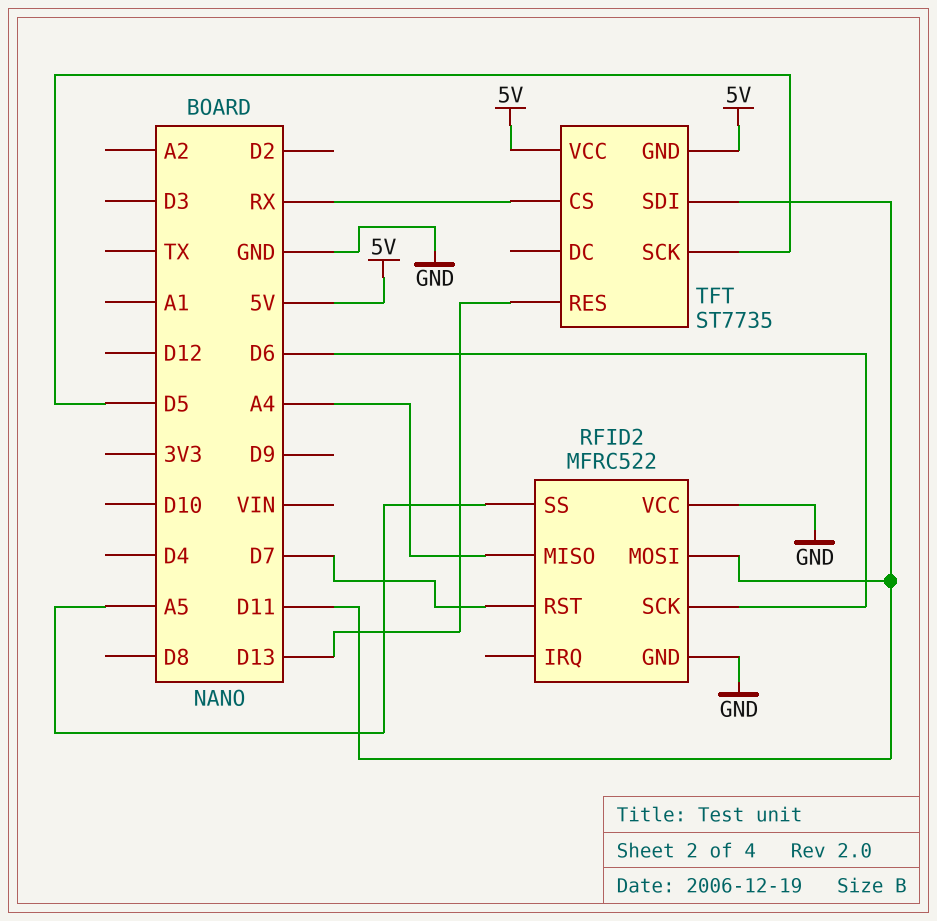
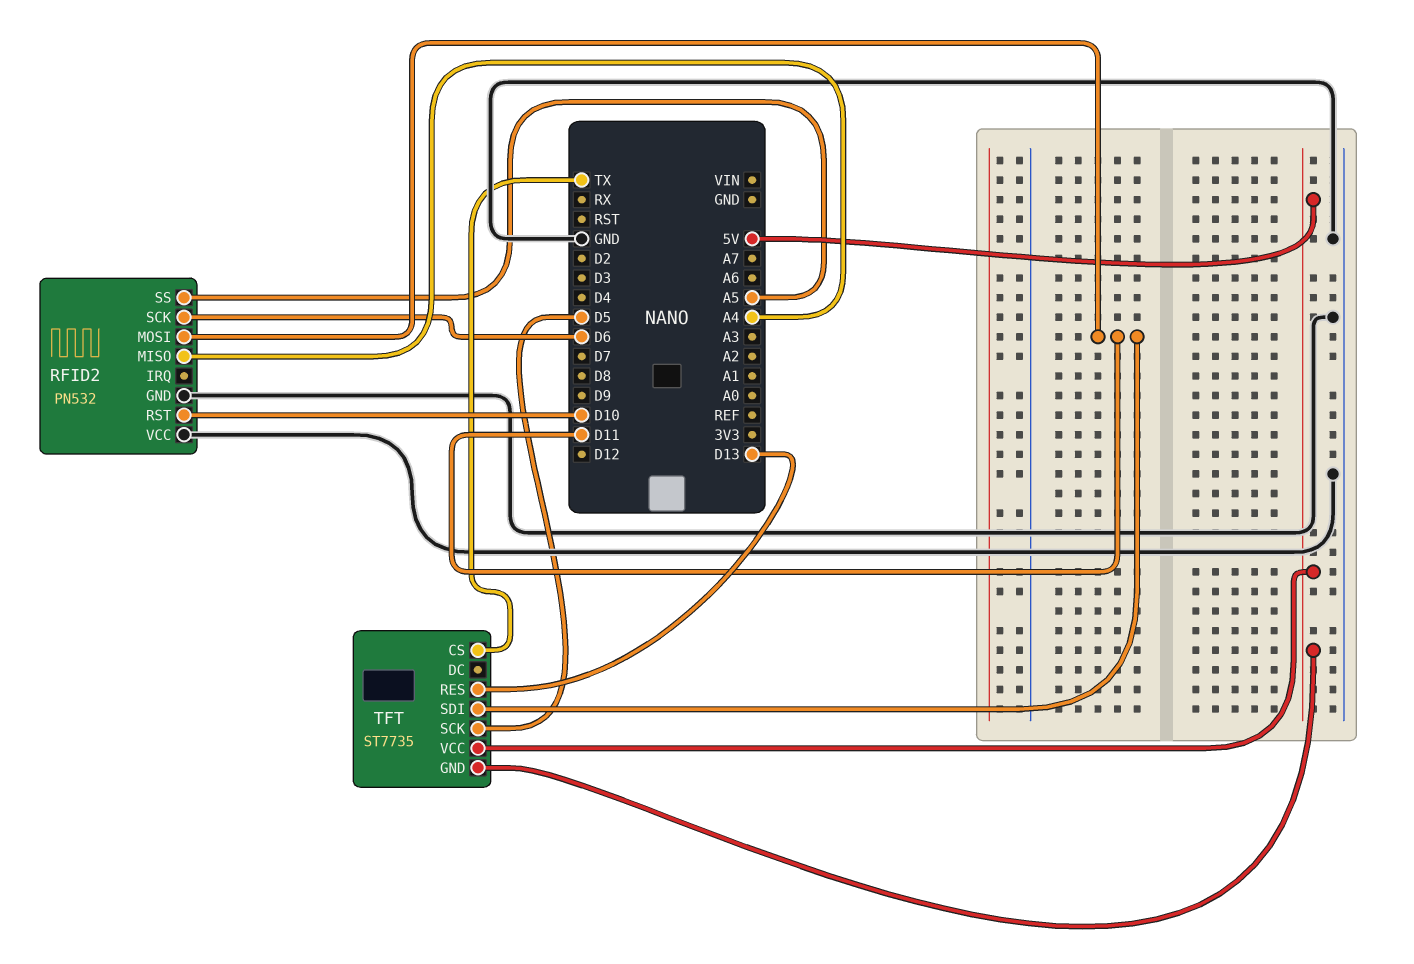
RFID2: MFRC522 -> PN532
RFID2 pin RST: D7 -> D10
TFT pin CS: RX -> TX

